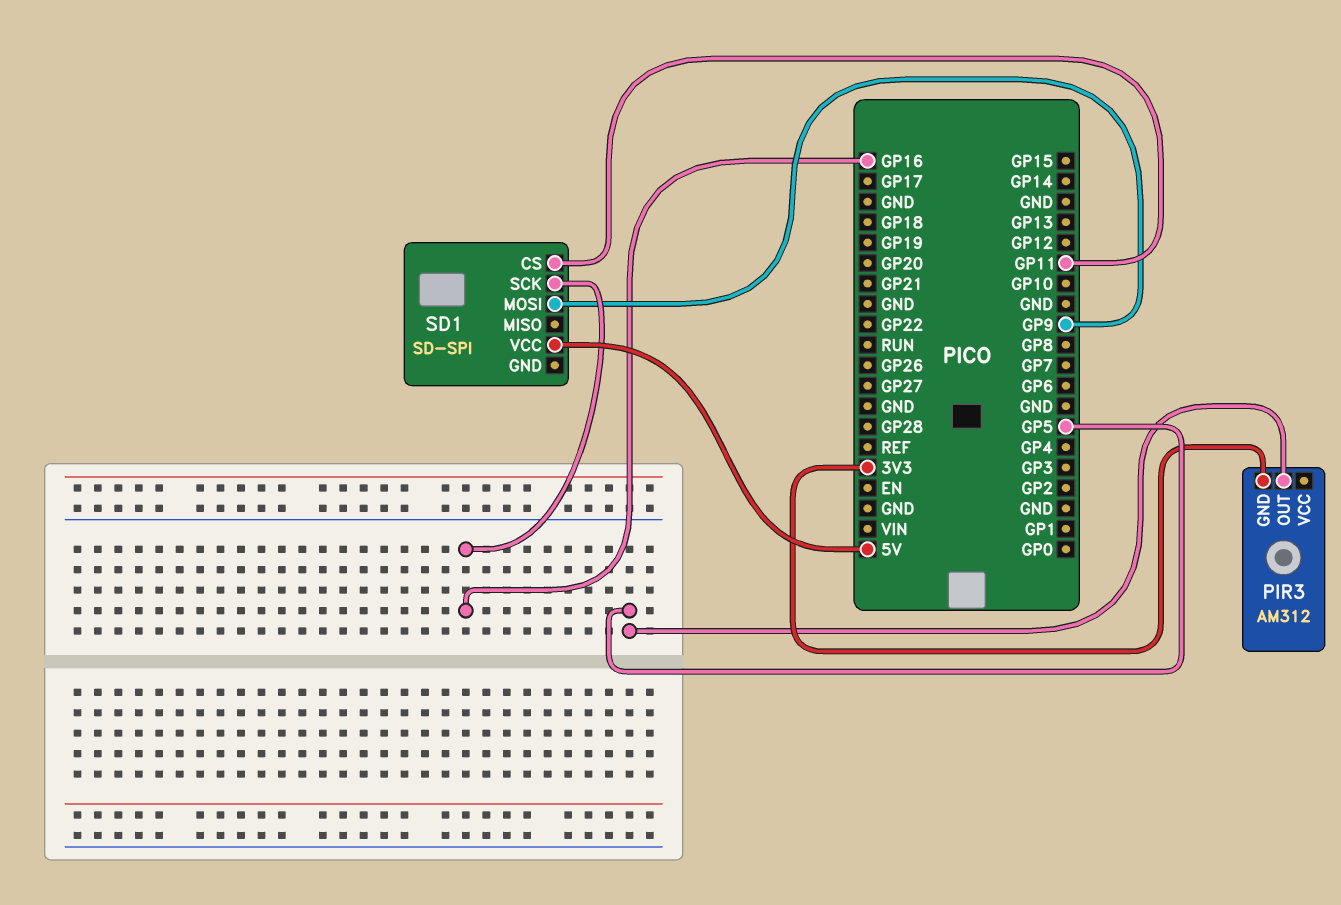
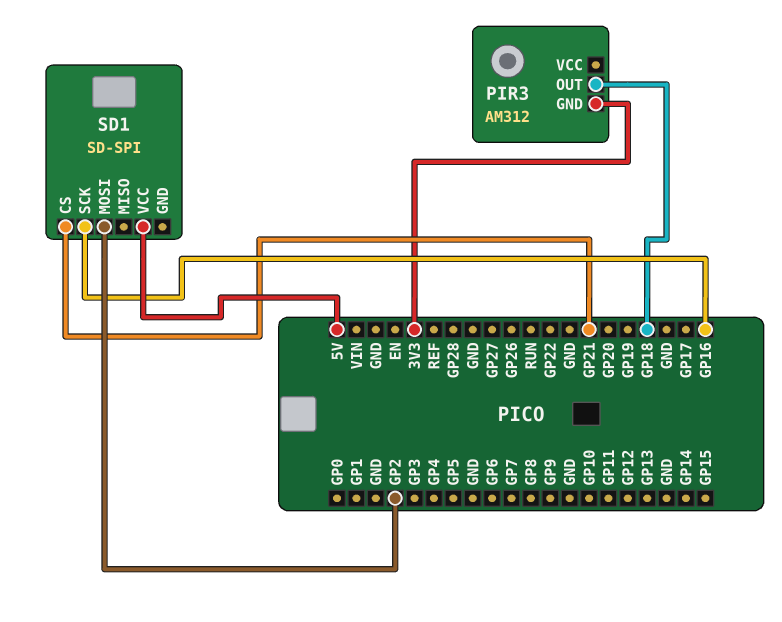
PIR3 pin OUT: GP5 -> GP18
SD1 pin CS: GP11 -> GP21
SD1 pin MOSI: GP9 -> GP2

